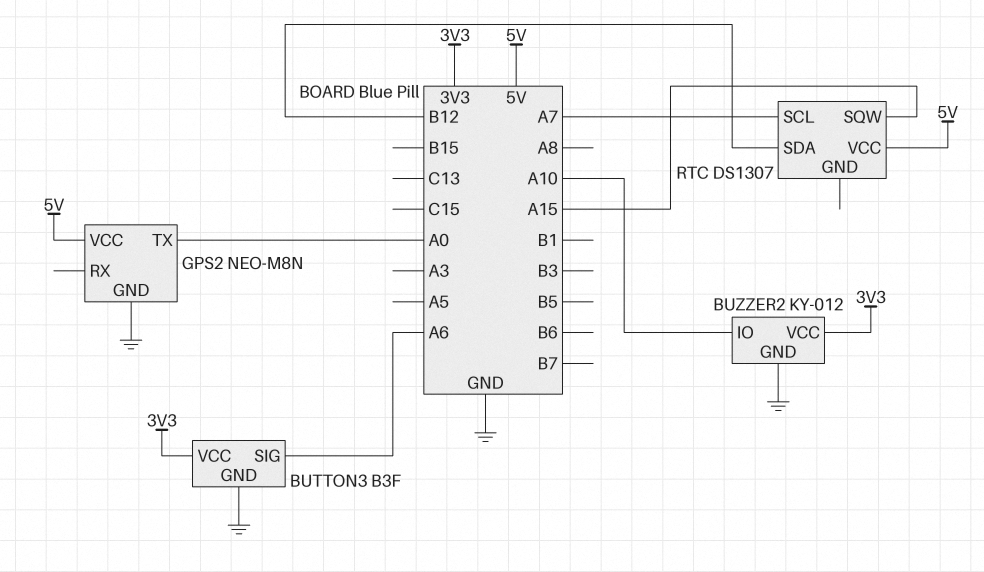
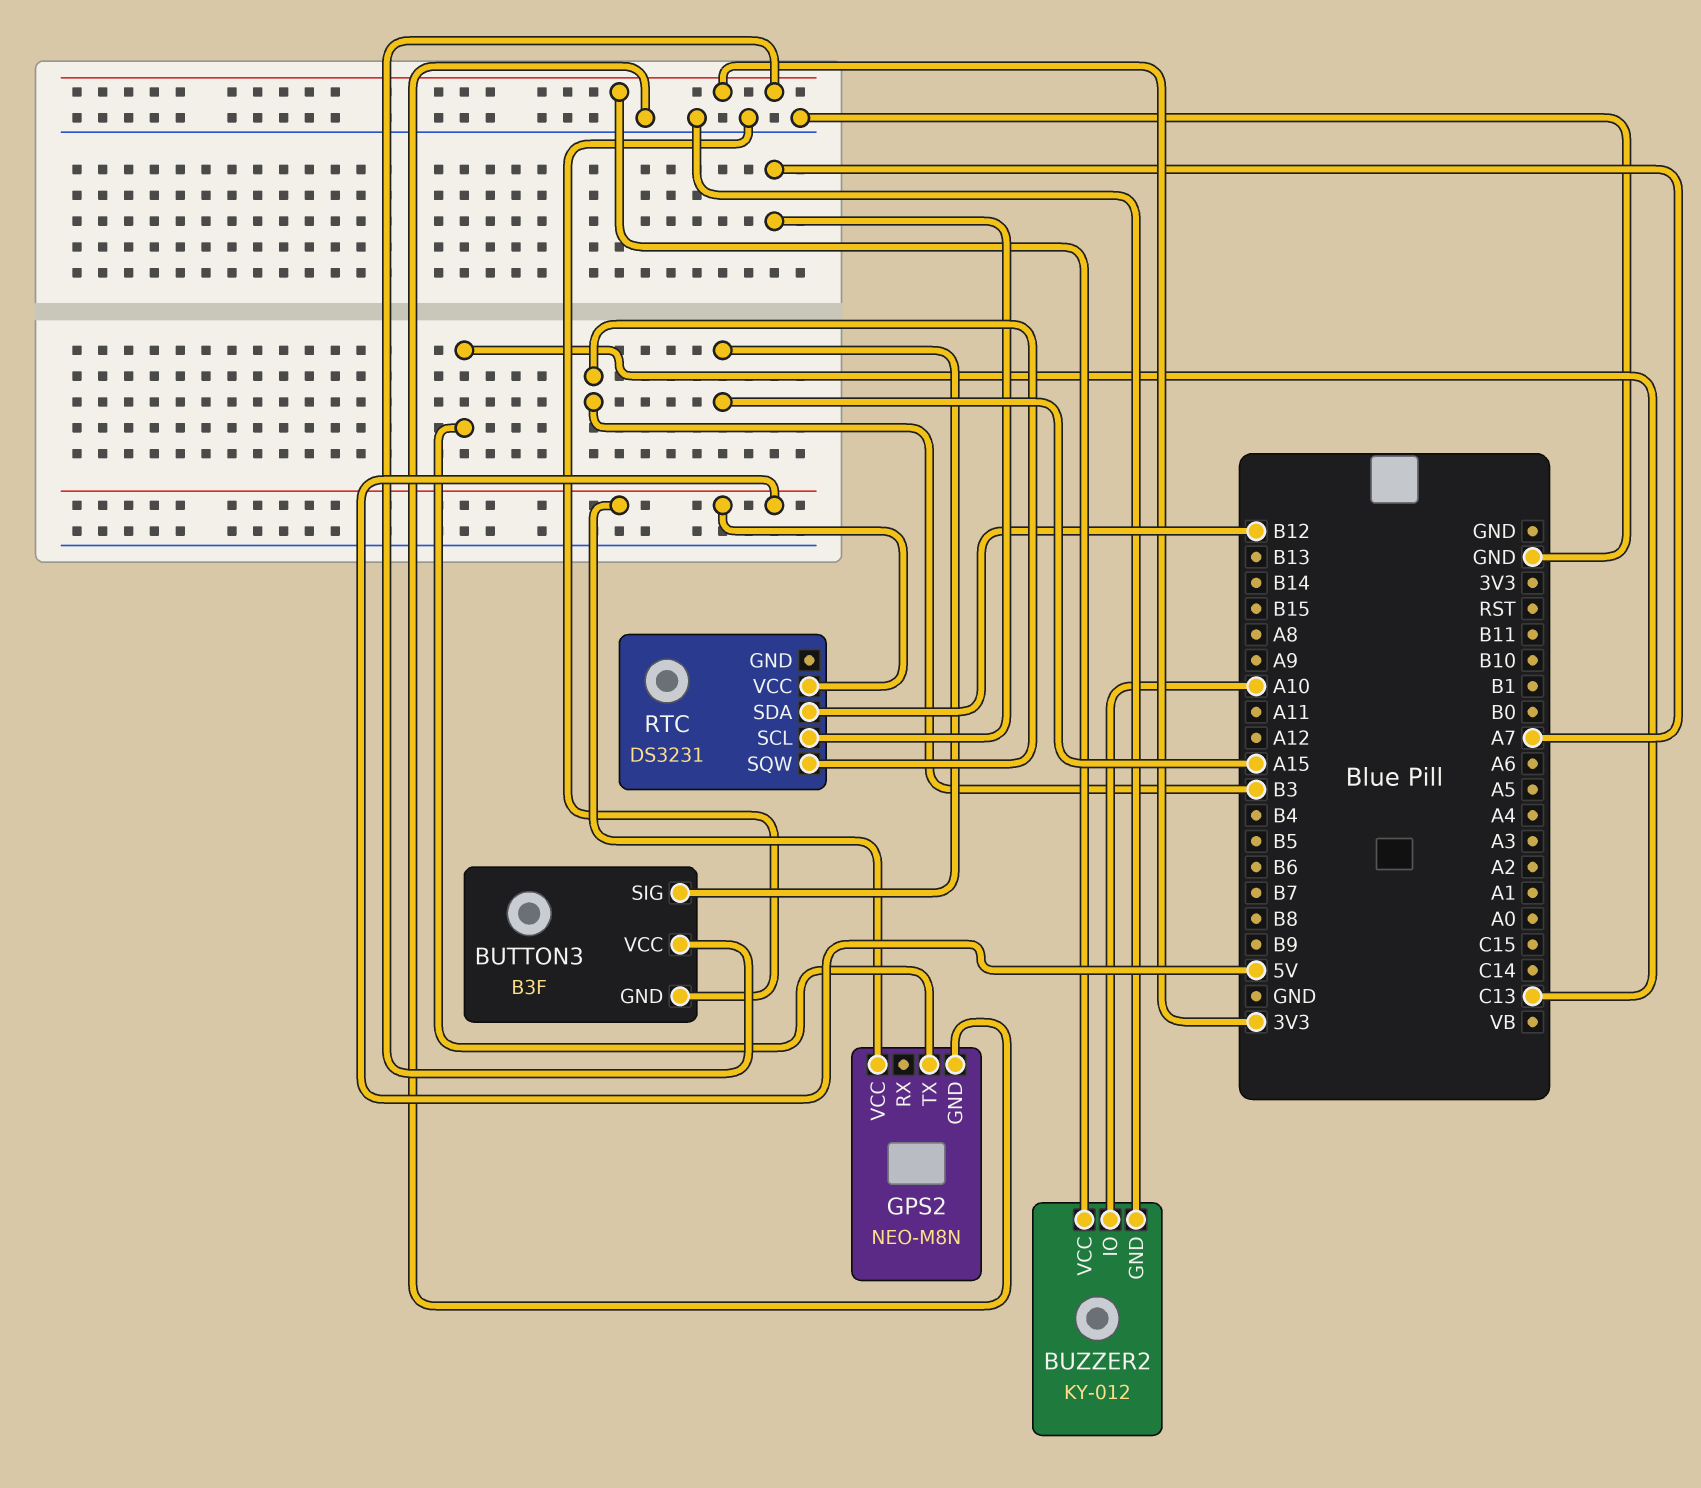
BUTTON3 pin SIG: A6 -> A15
GPS2 pin TX: A0 -> C13
RTC: DS1307 -> DS3231
RTC pin SQW: A15 -> B3

